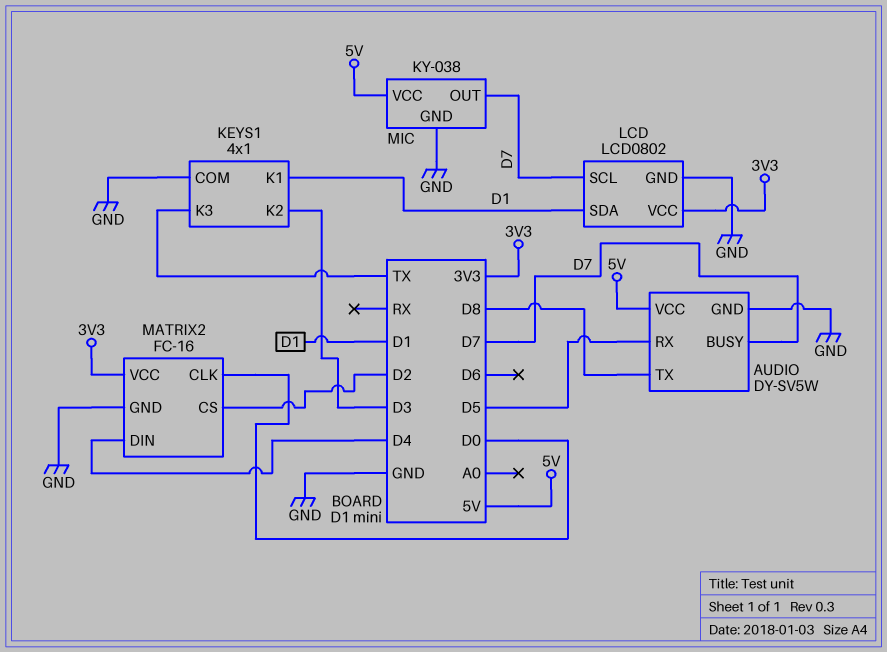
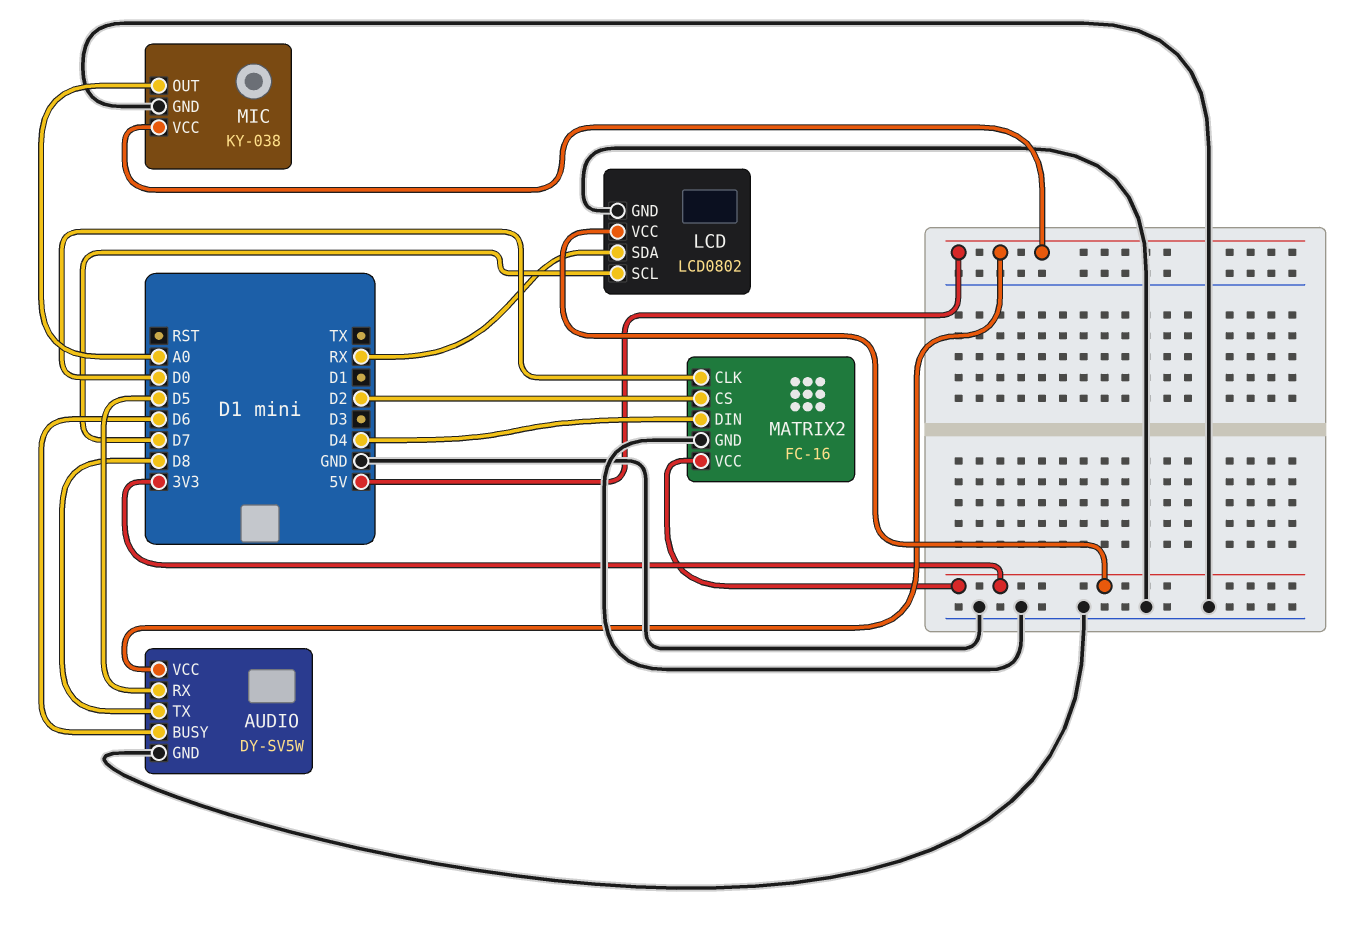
AUDIO pin BUSY: D7 -> D6
KEYS1: 4x1 -> none
KEYS1 pin COM: GND -> none
KEYS1 pin K1: D1 -> none
KEYS1 pin K2: D3 -> none
KEYS1 pin K3: TX -> none
LCD pin SDA: D1 -> RX
MIC pin OUT: D7 -> A0

